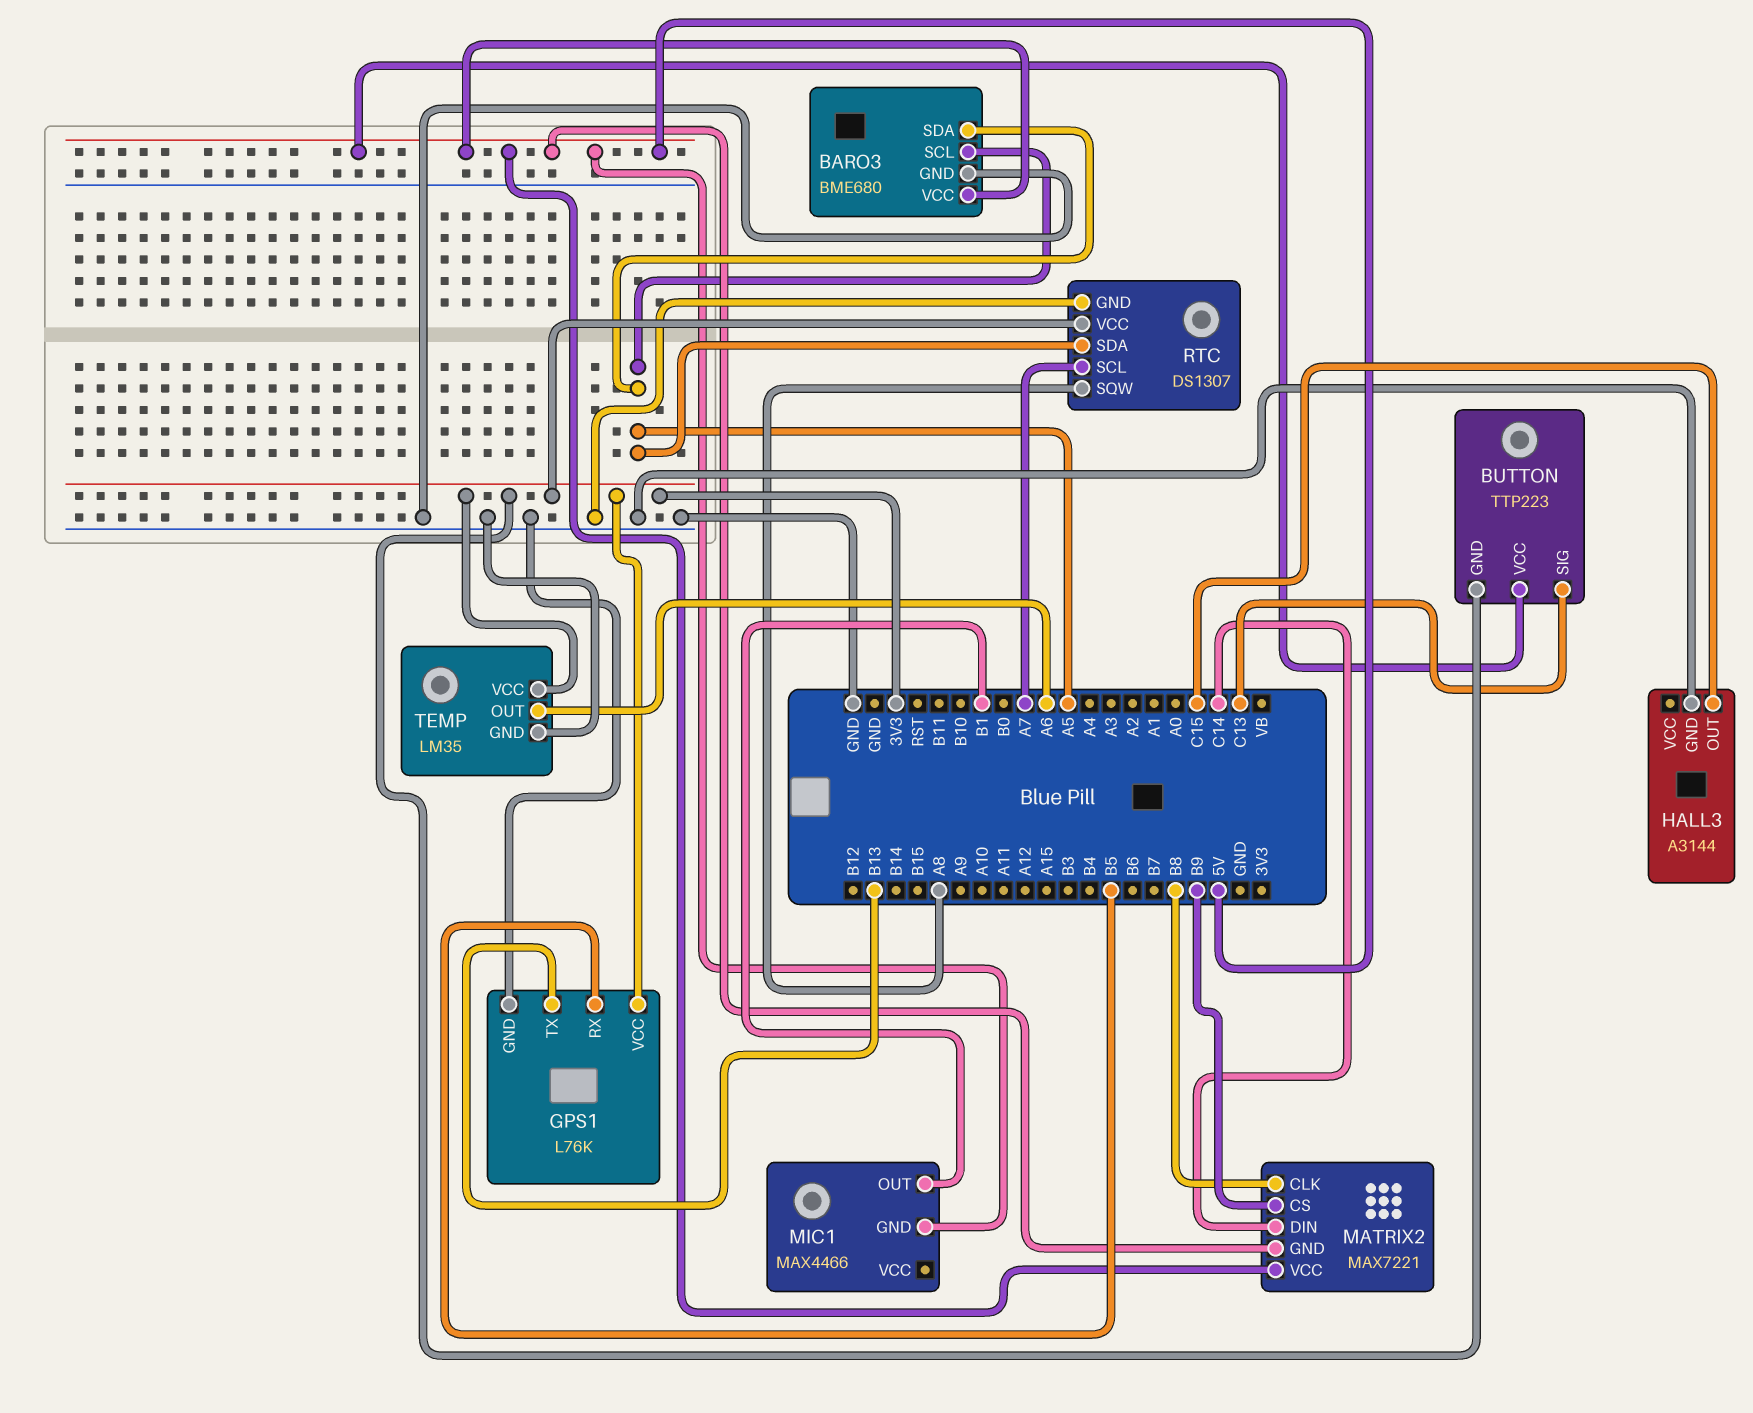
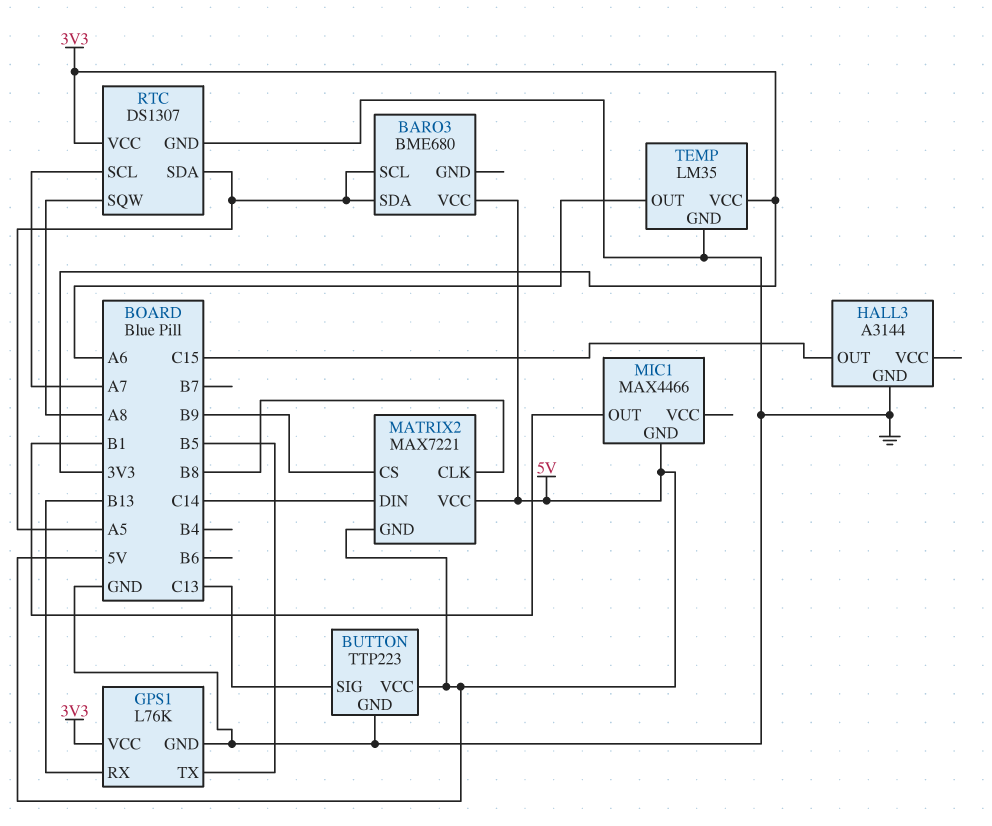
BARO3 pin GND: GND -> none
BUTTON pin GND: 3V3 -> GND
GPS1 pin RX: B5 -> B13
GPS1 pin TX: B13 -> B5

